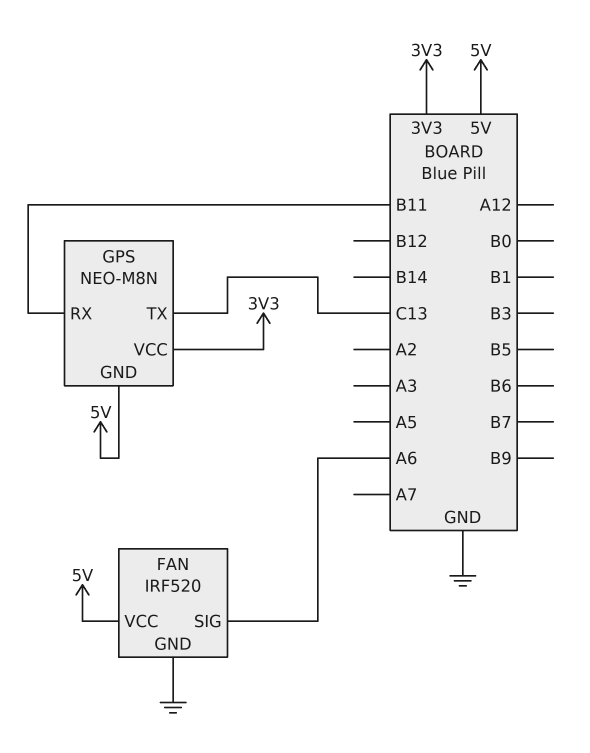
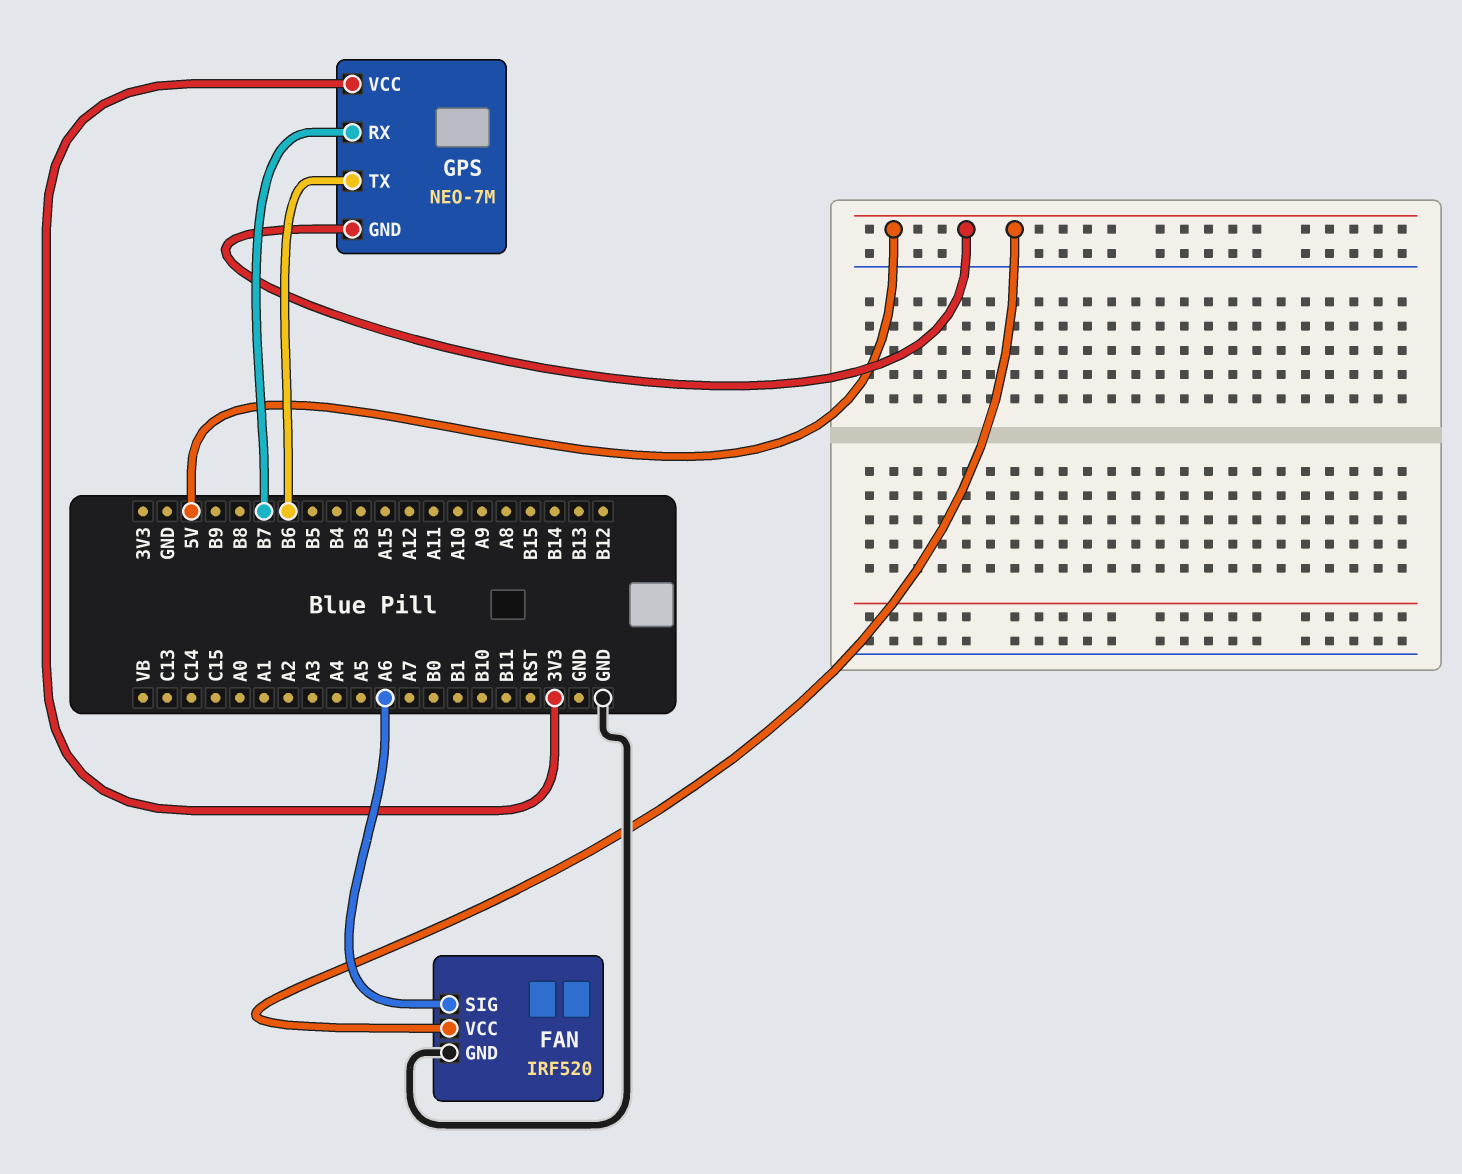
GPS: NEO-M8N -> NEO-7M
GPS pin RX: B11 -> B7
GPS pin TX: C13 -> B6

